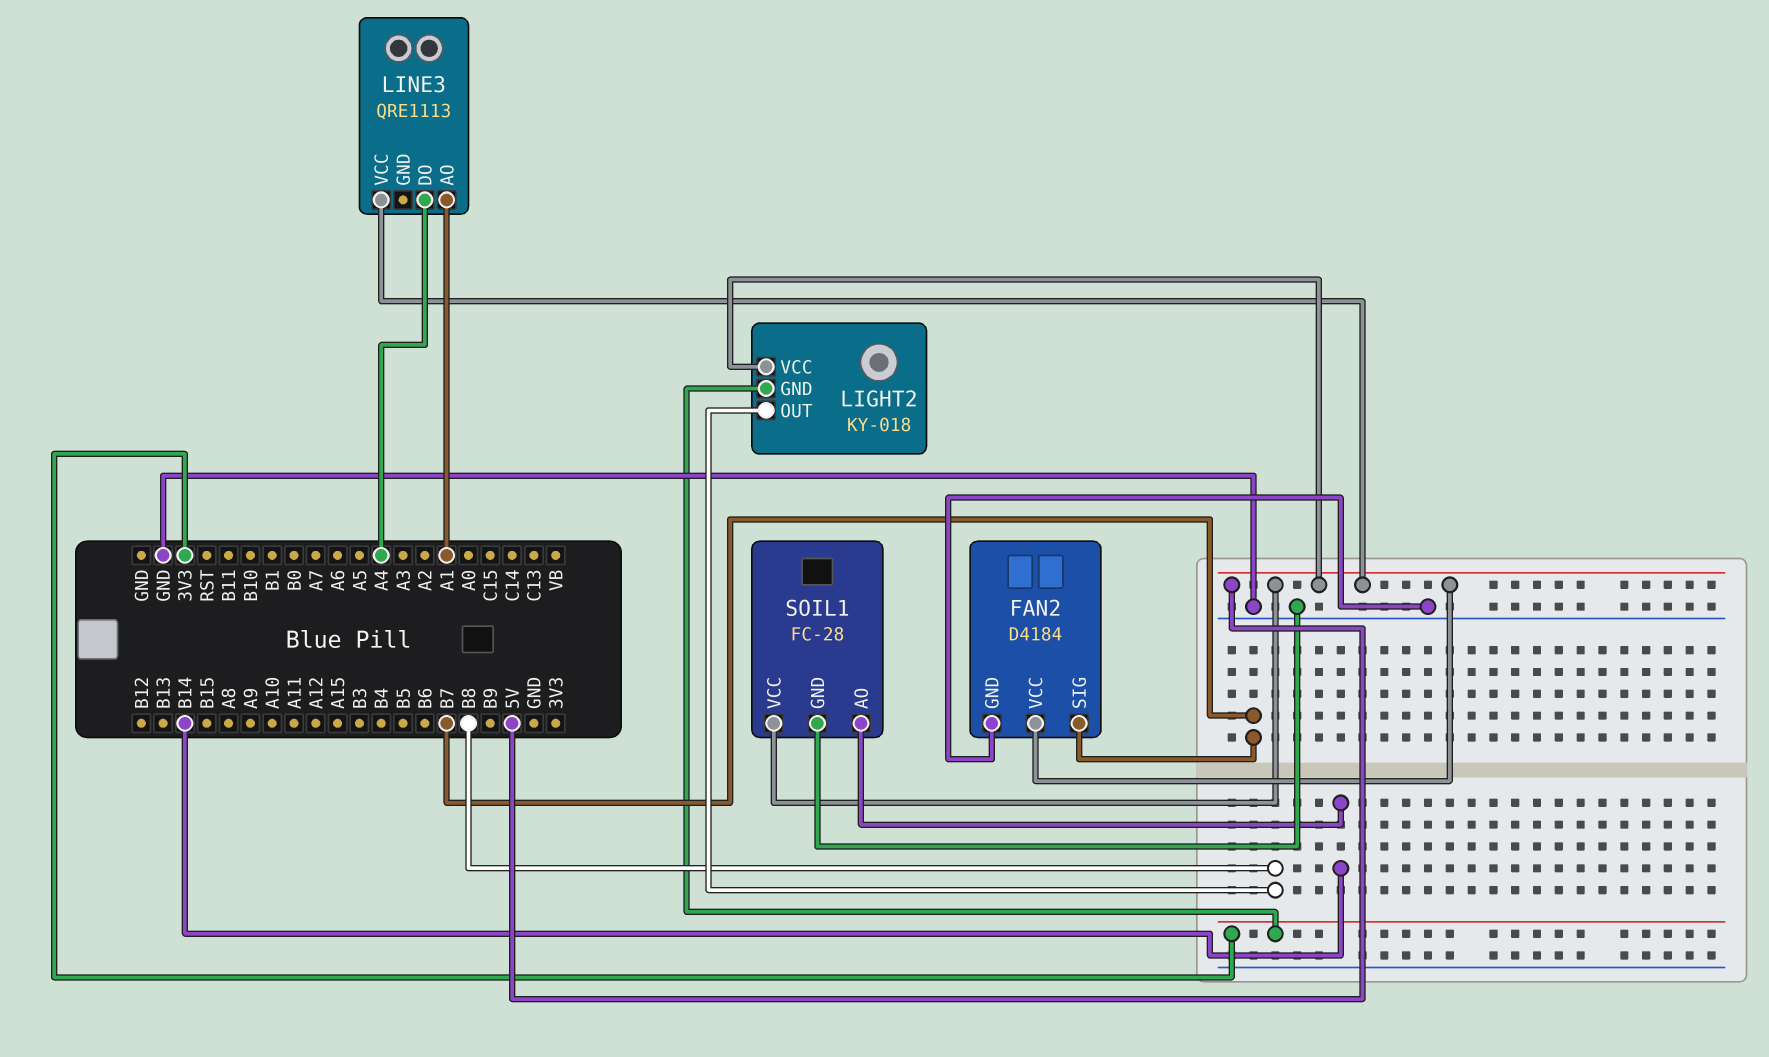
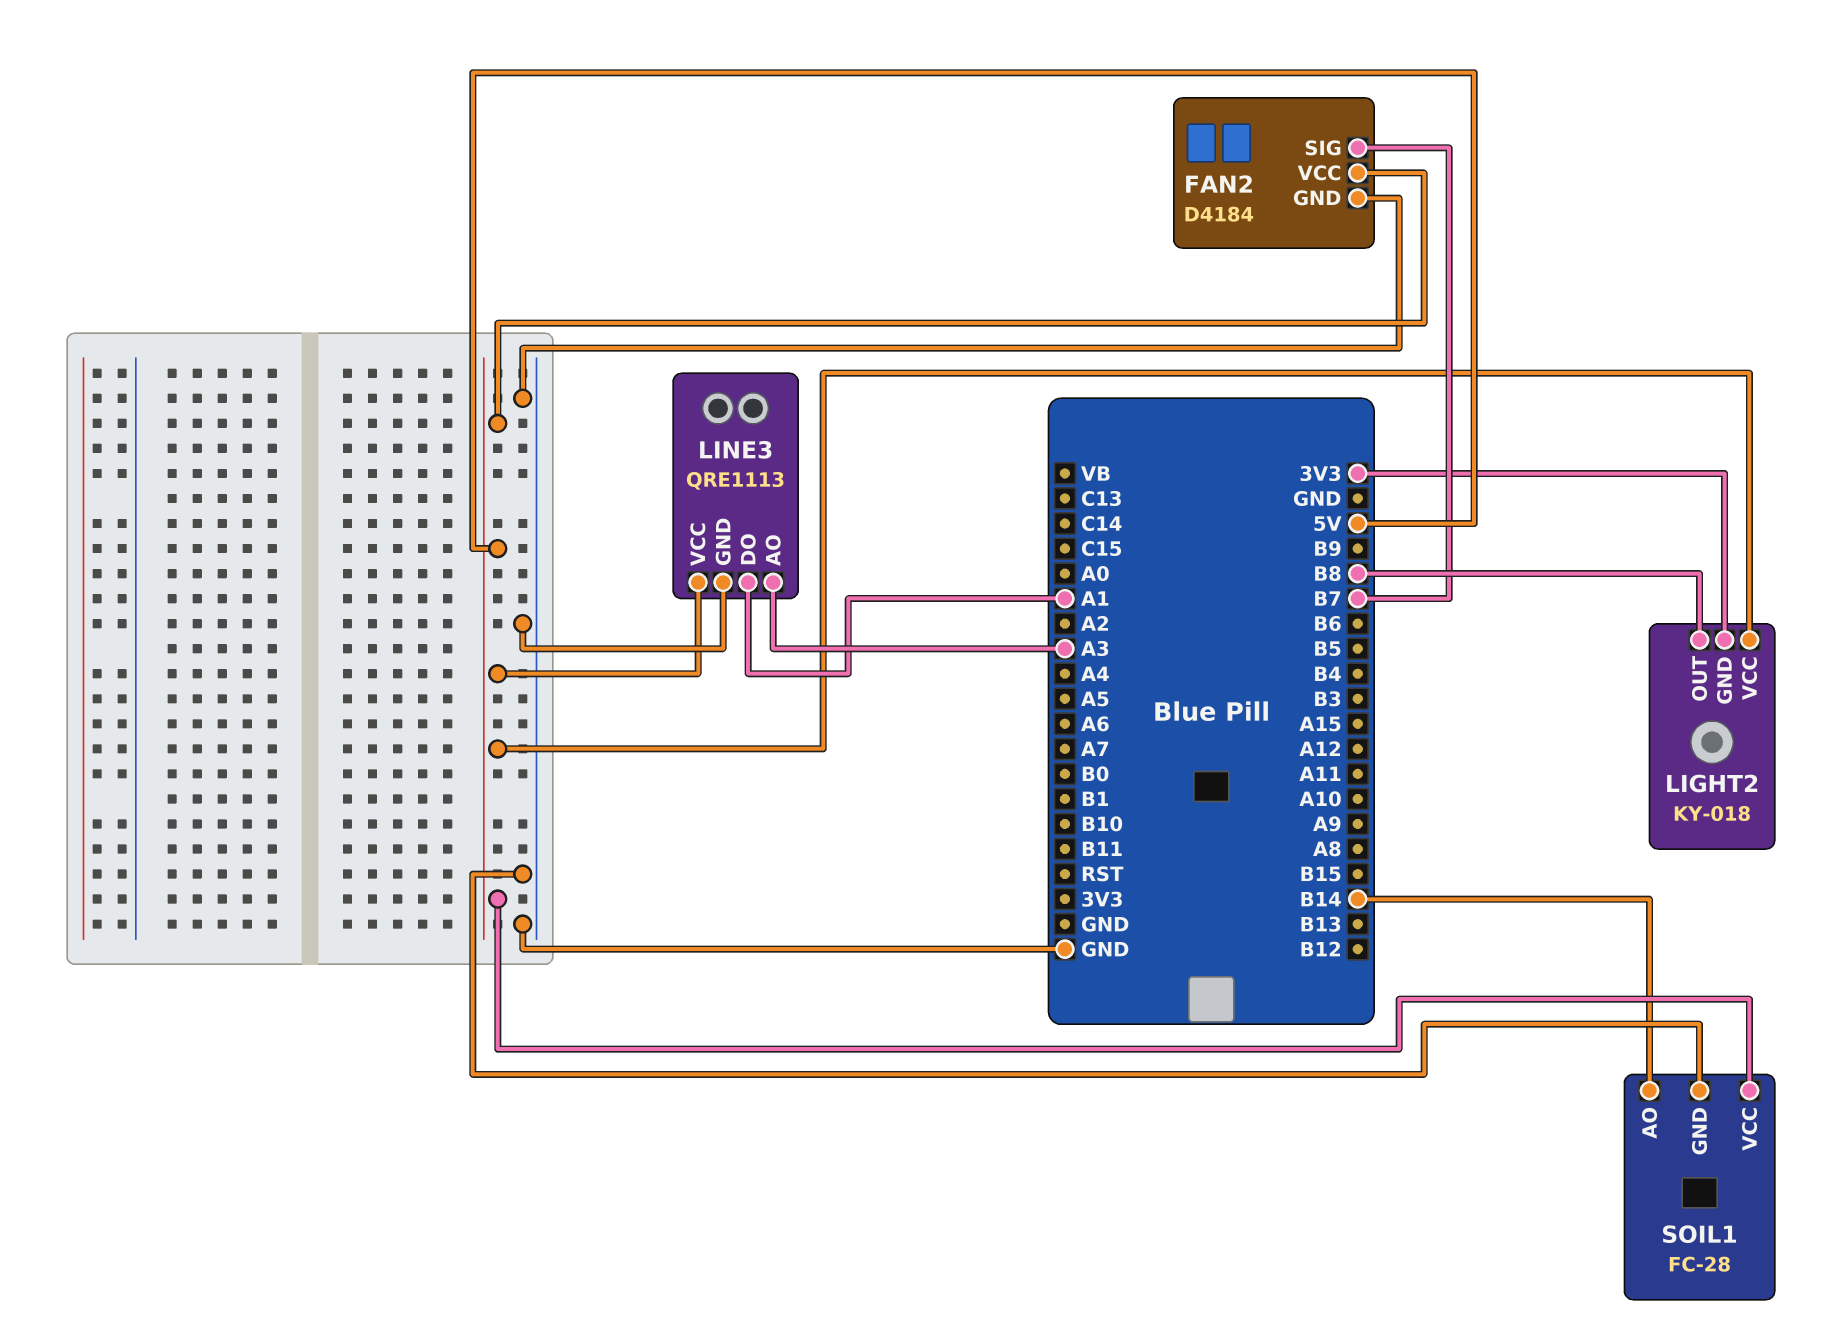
LINE3 pin AO: A1 -> A3
LINE3 pin DO: A4 -> A1
LINE3 pin GND: none -> GND

